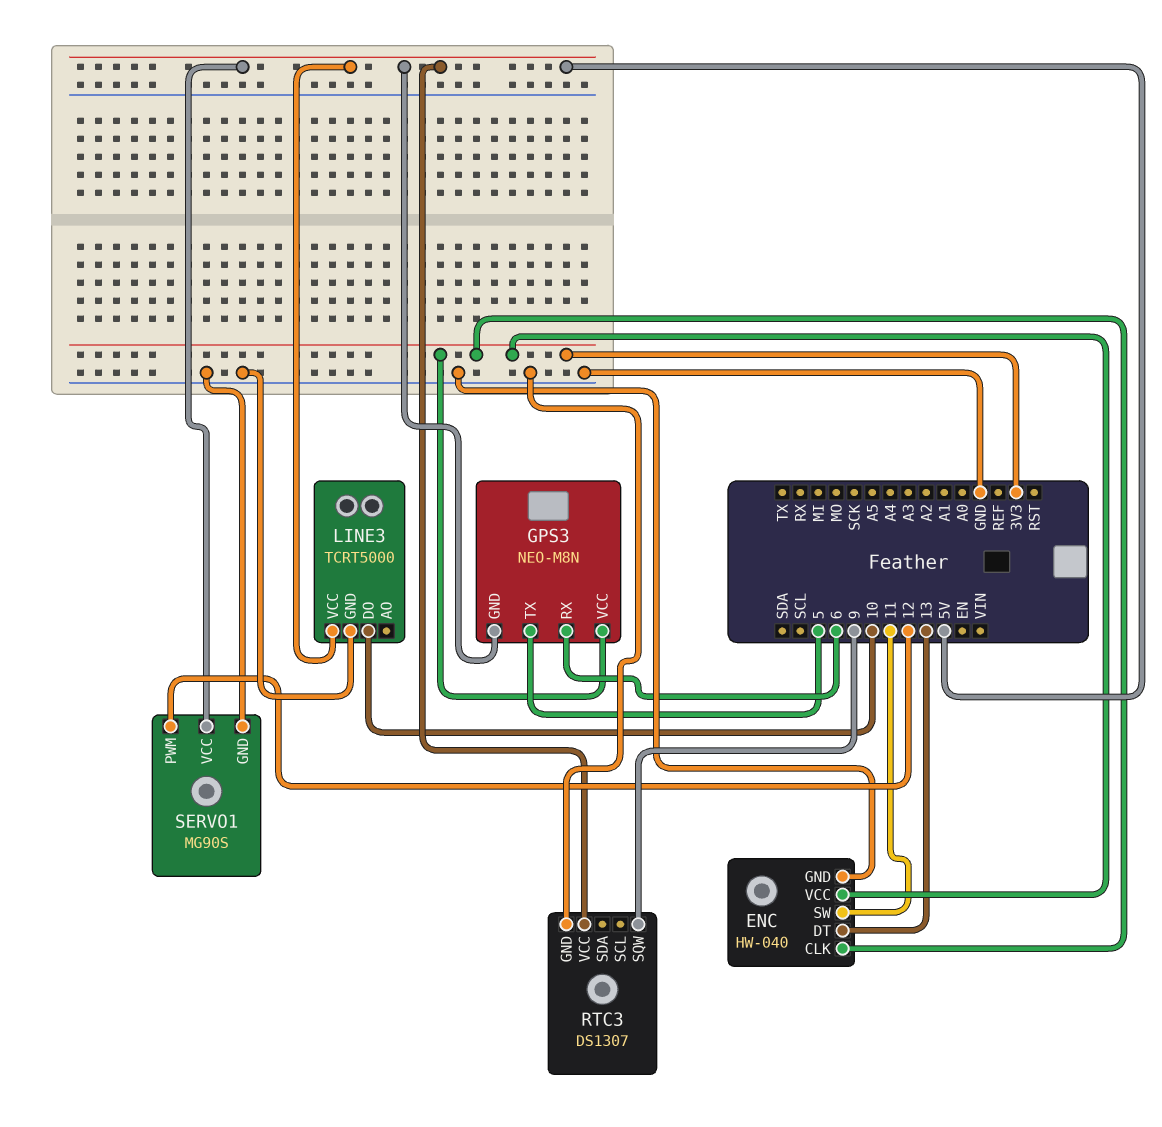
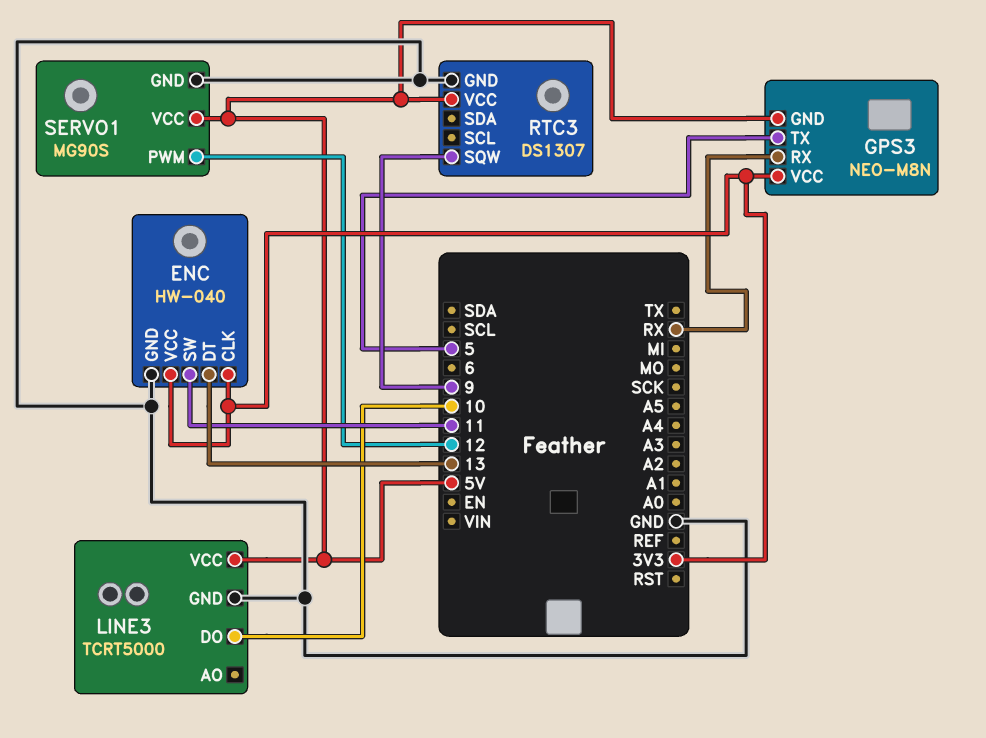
GPS3 pin RX: 6 -> RX

